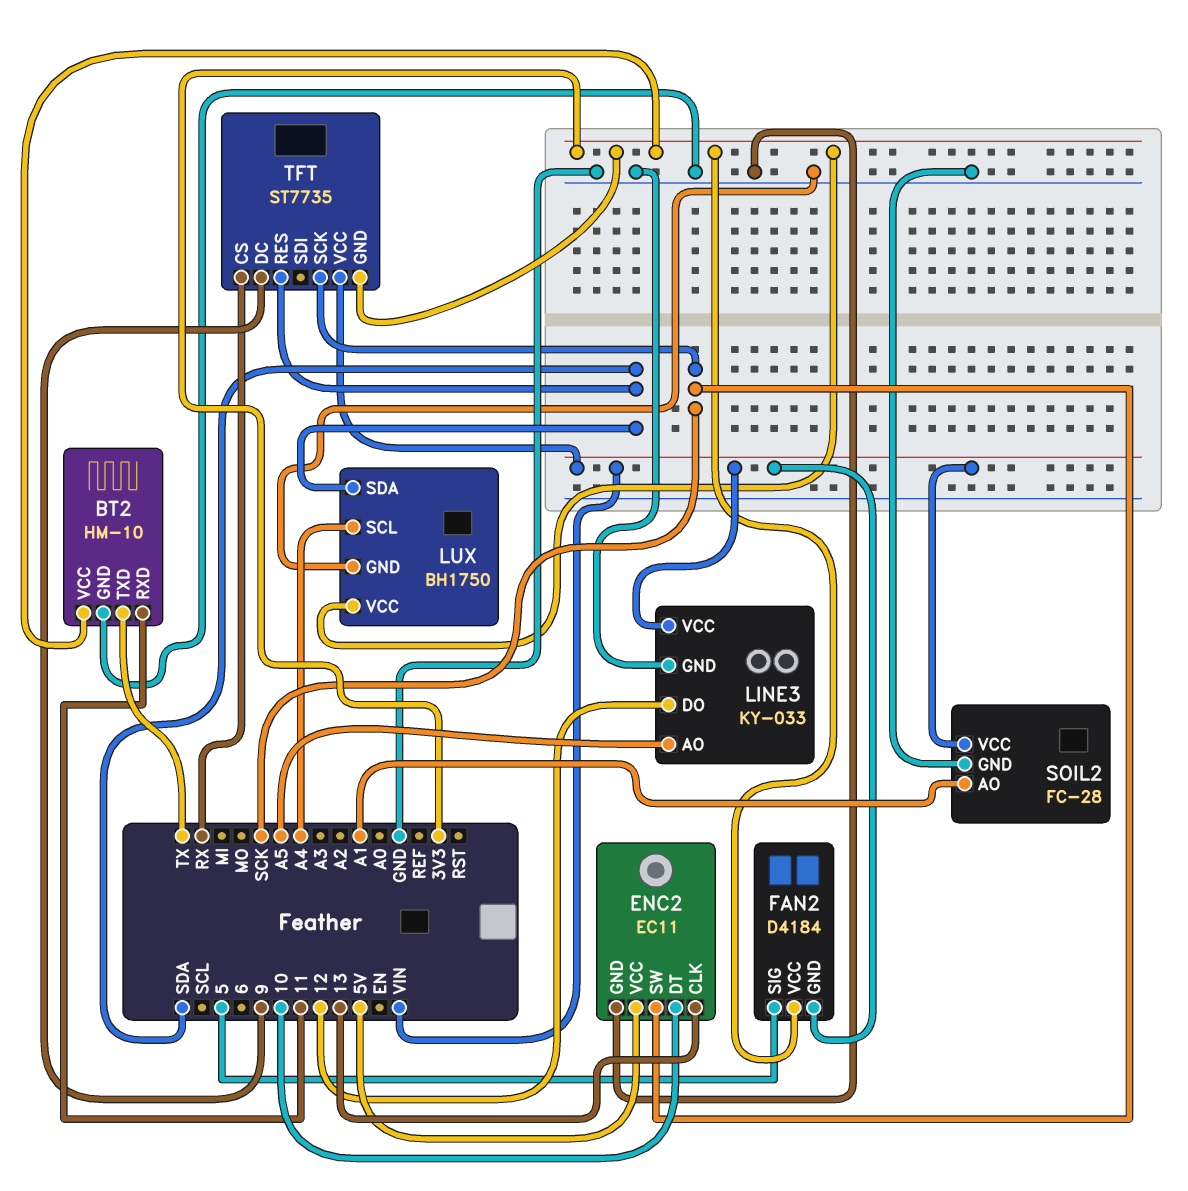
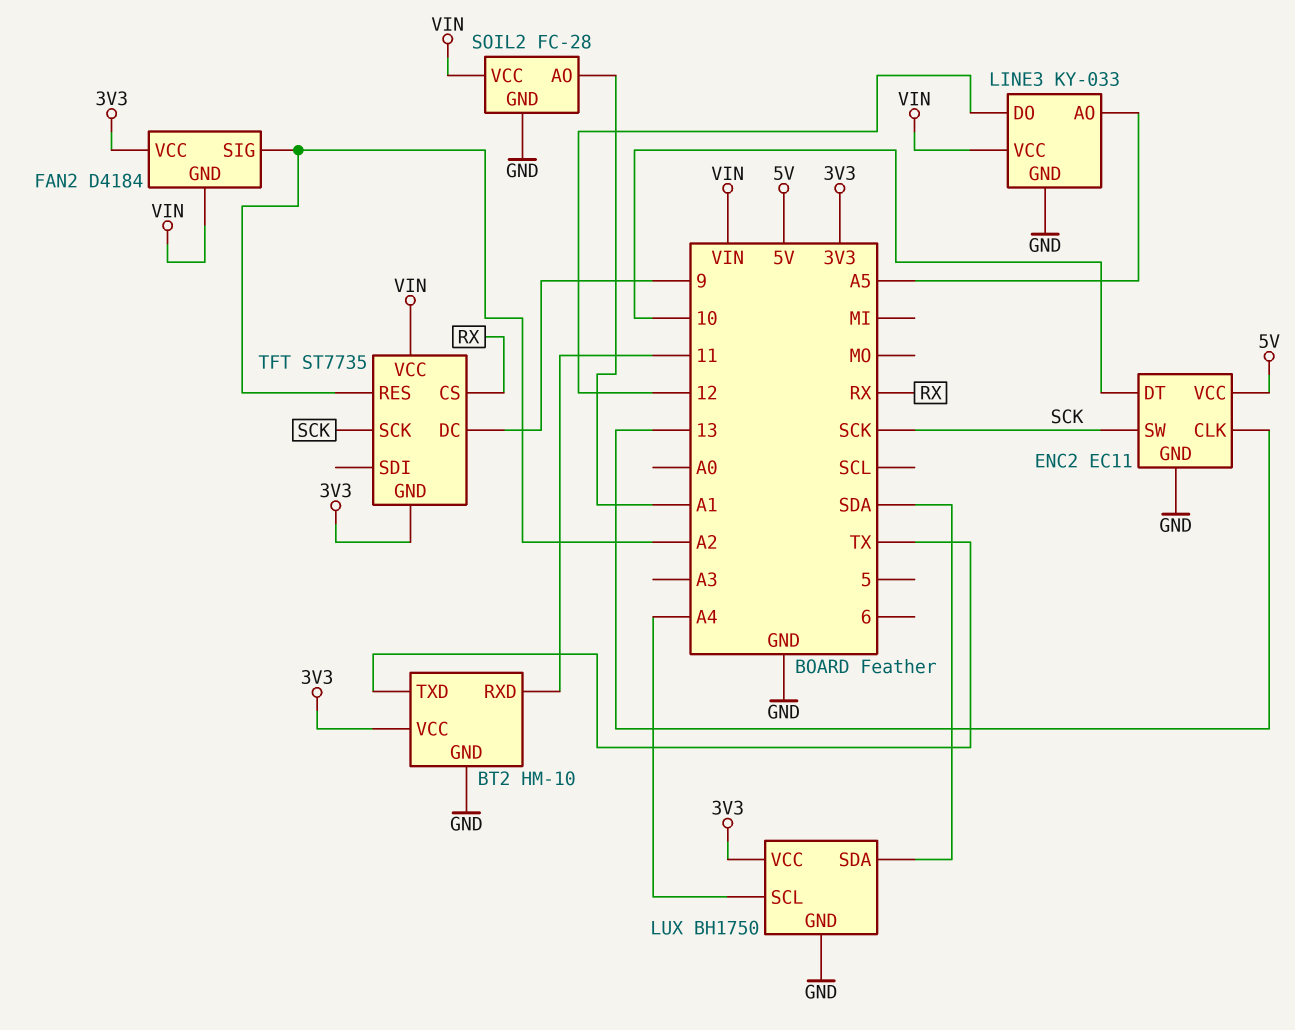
FAN2 pin SIG: 5 -> A2
TFT pin RES: SDA -> A2

